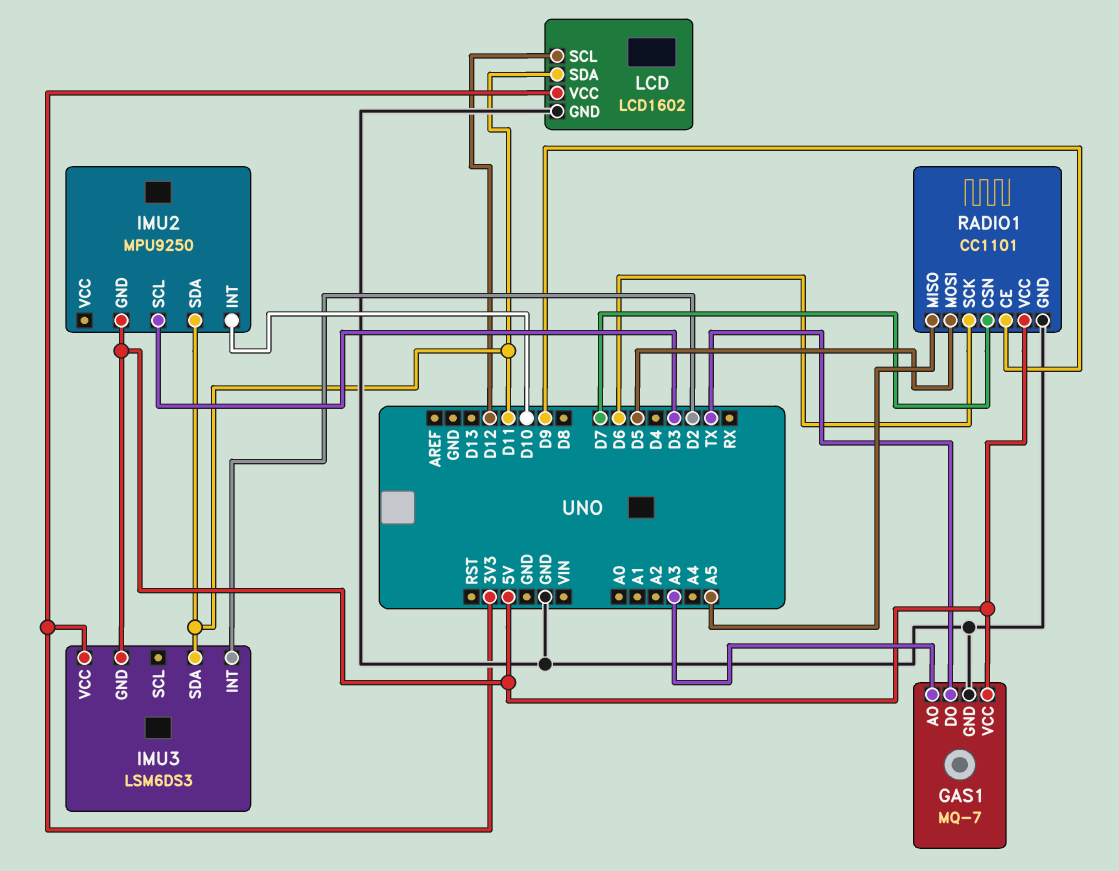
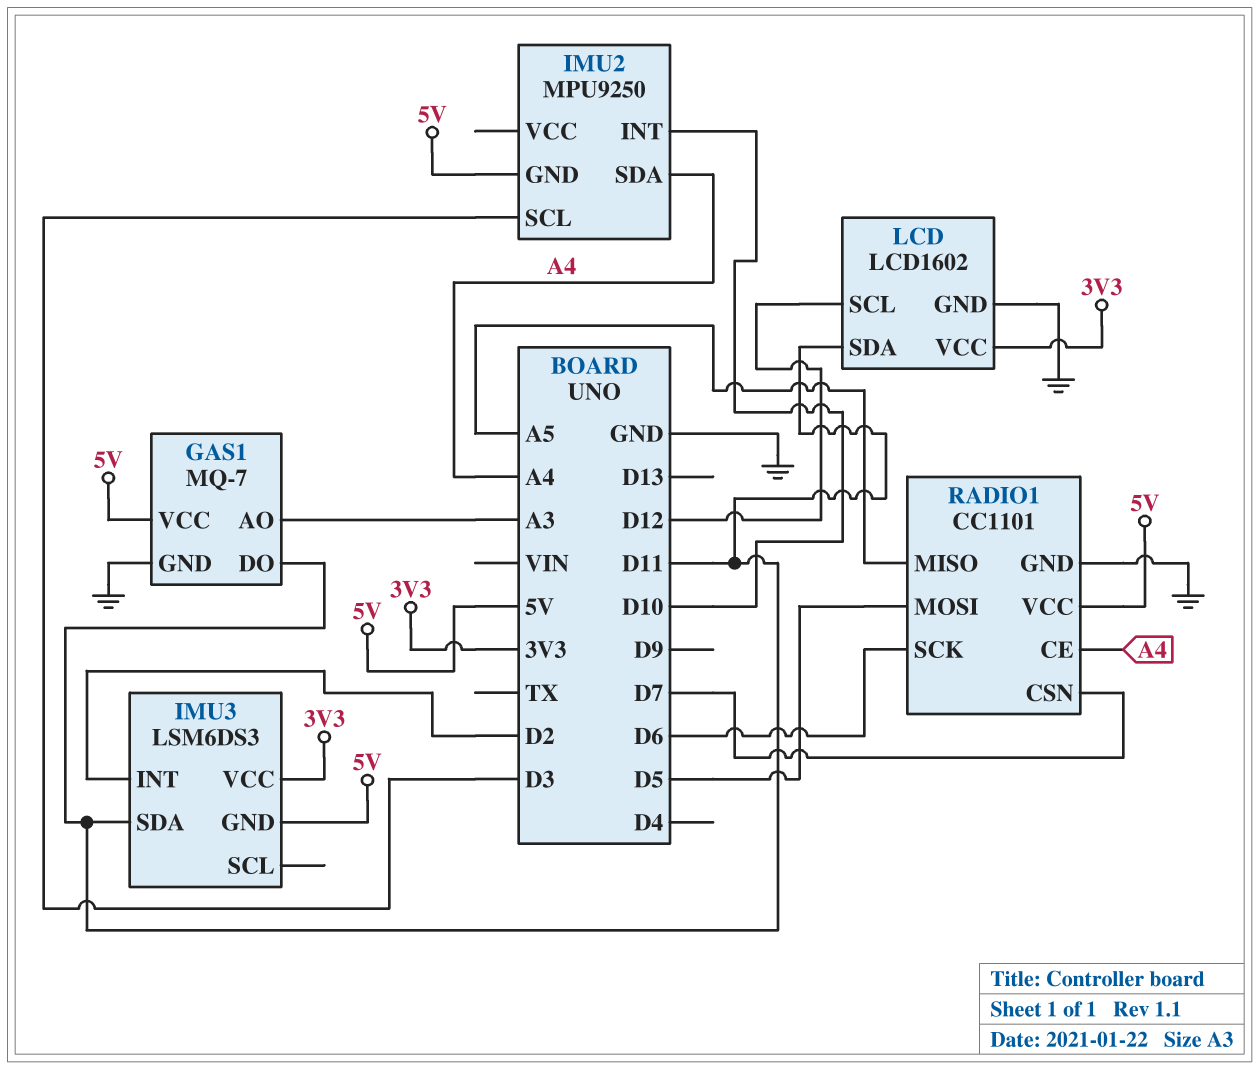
GAS1 pin DO: TX -> D11
IMU2 pin SDA: D11 -> A4
RADIO1 pin CE: D9 -> A4

